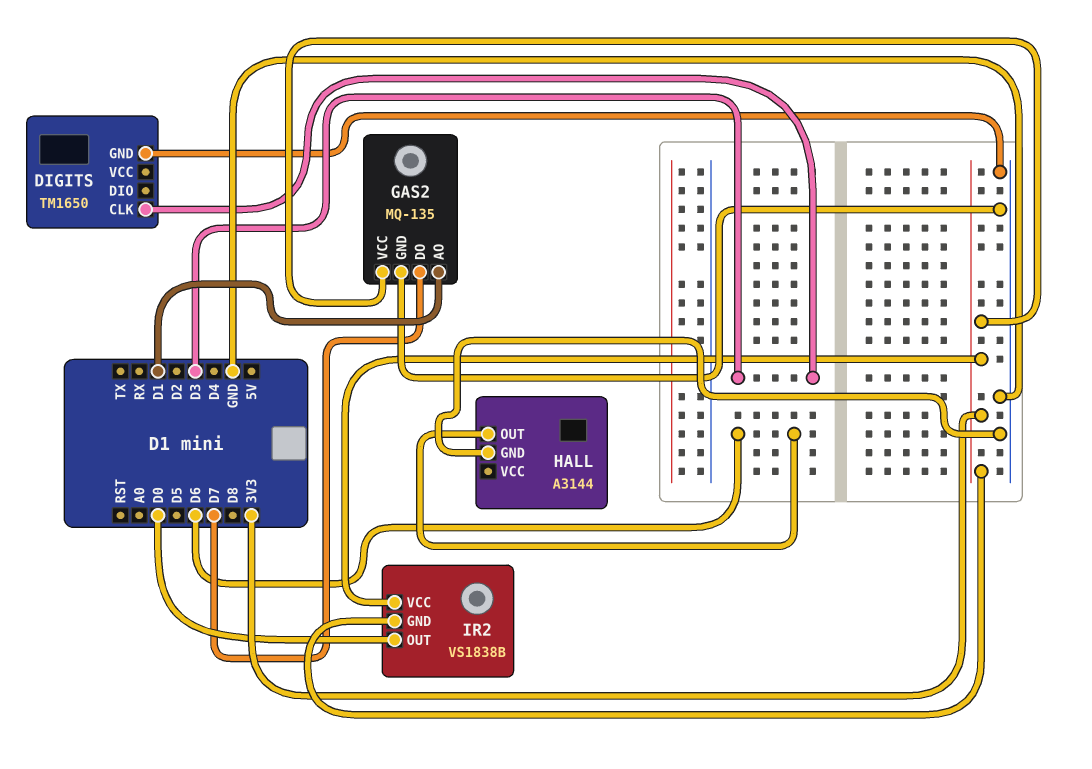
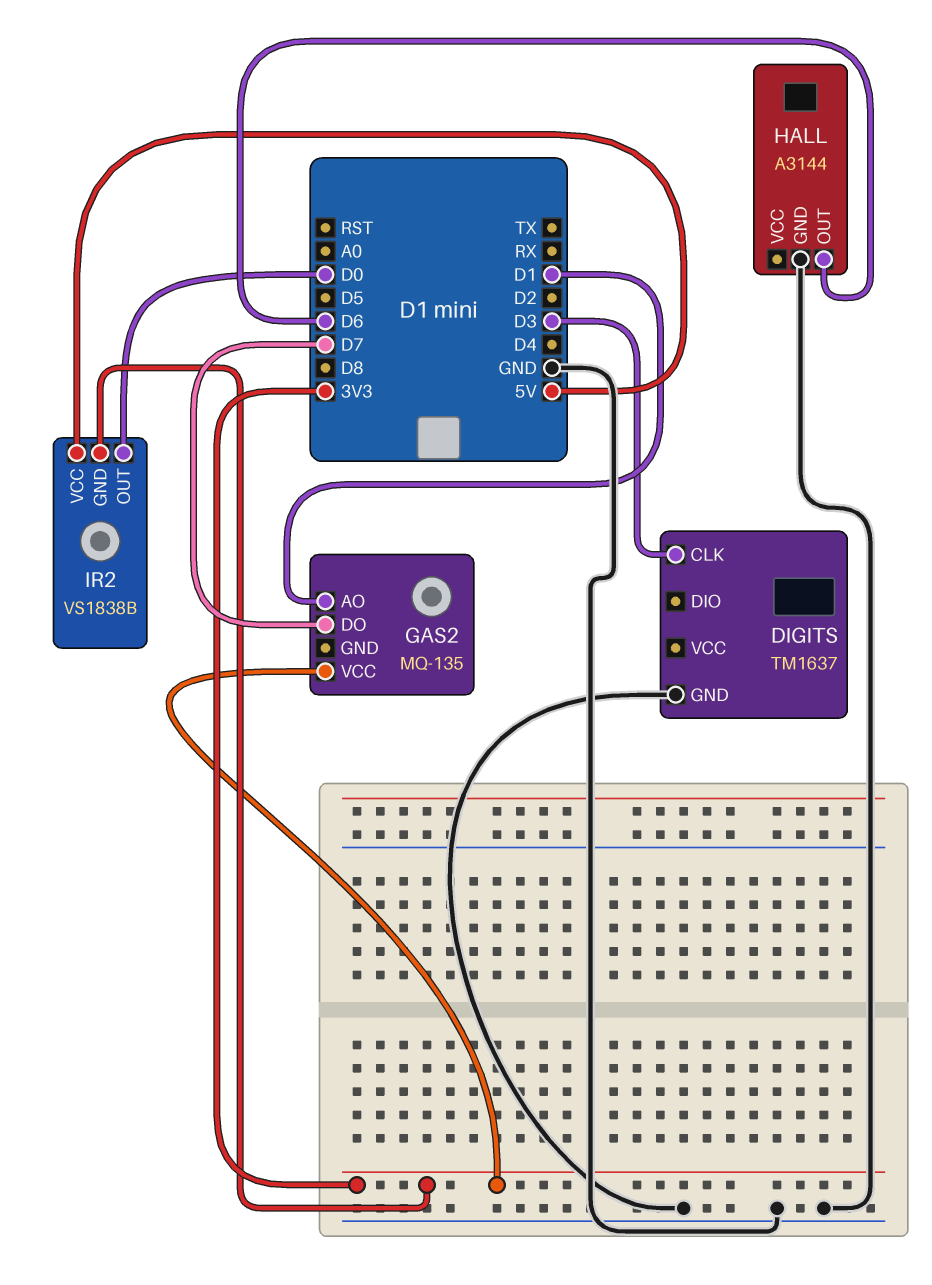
DIGITS: TM1650 -> TM1637
GAS2 pin GND: GND -> none
IR2 pin VCC: 3V3 -> 5V

